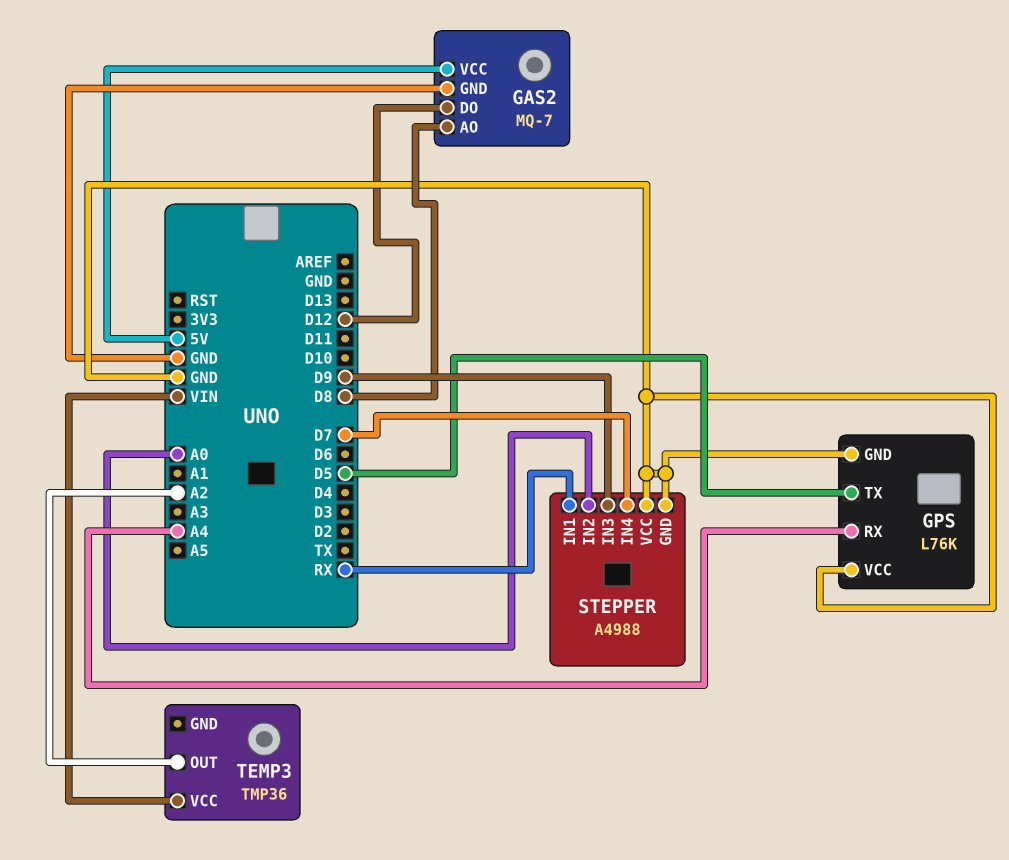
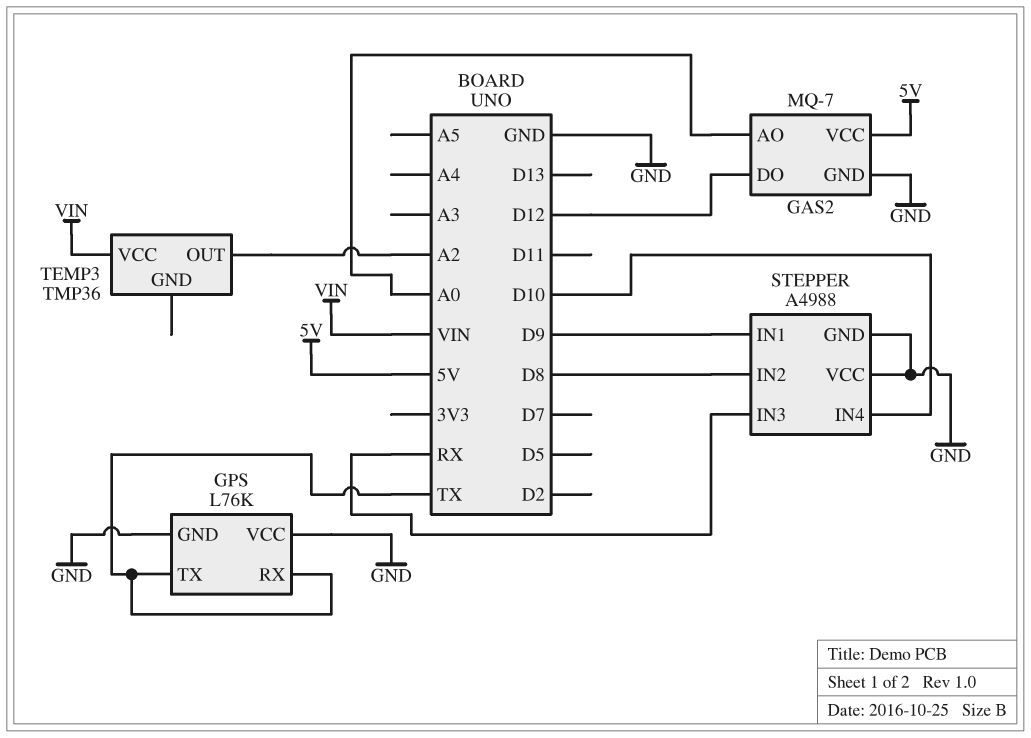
GAS2 pin AO: D8 -> A0
GPS pin RX: A4 -> TX
GPS pin TX: D5 -> TX
STEPPER pin IN1: RX -> D9
STEPPER pin IN2: A0 -> D8
STEPPER pin IN3: D9 -> RX
STEPPER pin IN4: D7 -> D10

